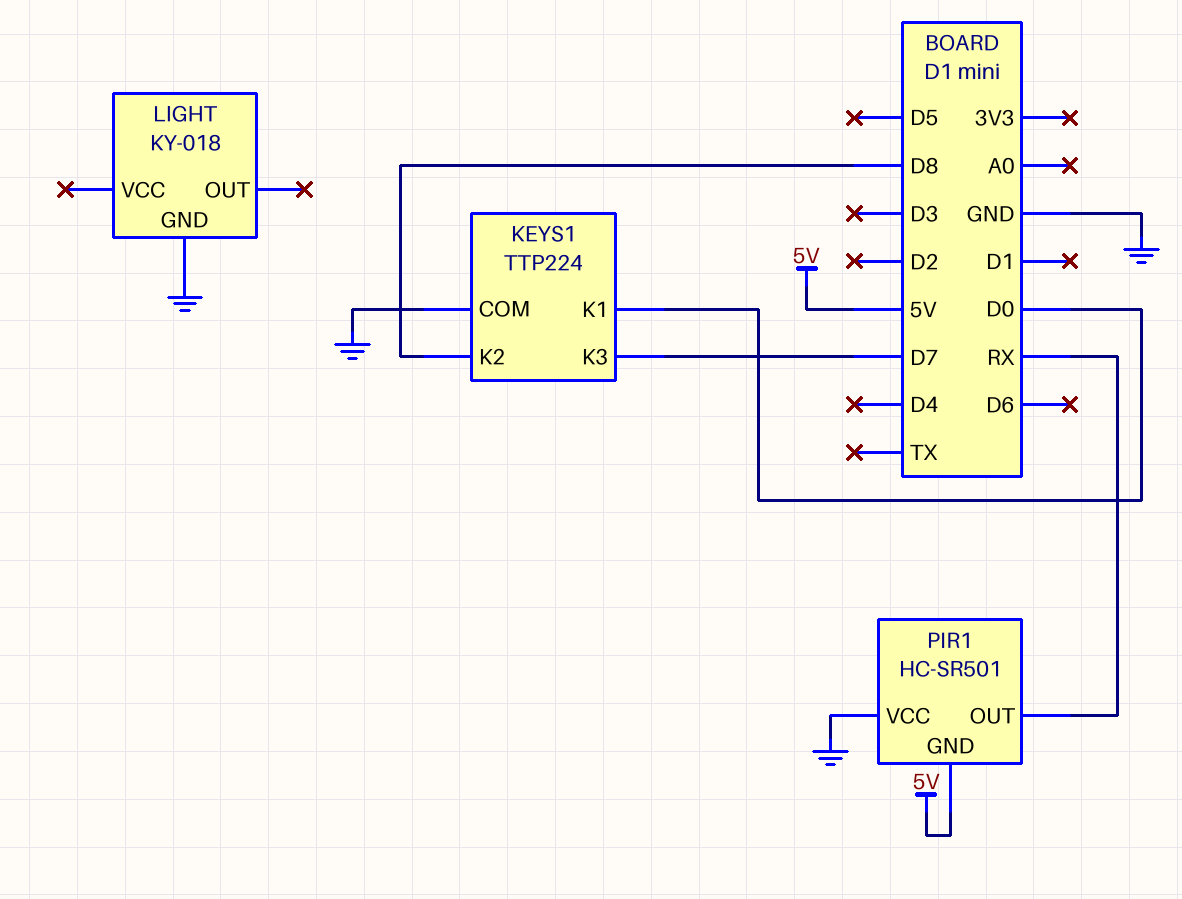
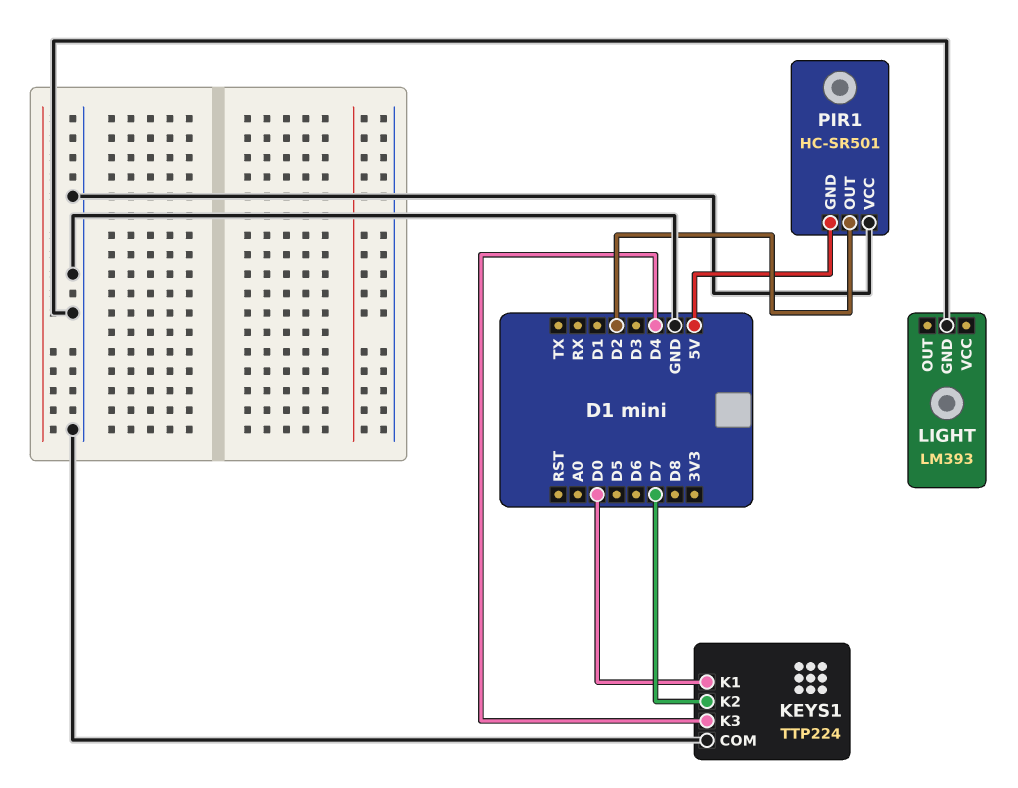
KEYS1 pin K2: D8 -> D7
KEYS1 pin K3: D7 -> D4
LIGHT: KY-018 -> LM393
PIR1 pin OUT: RX -> D2

